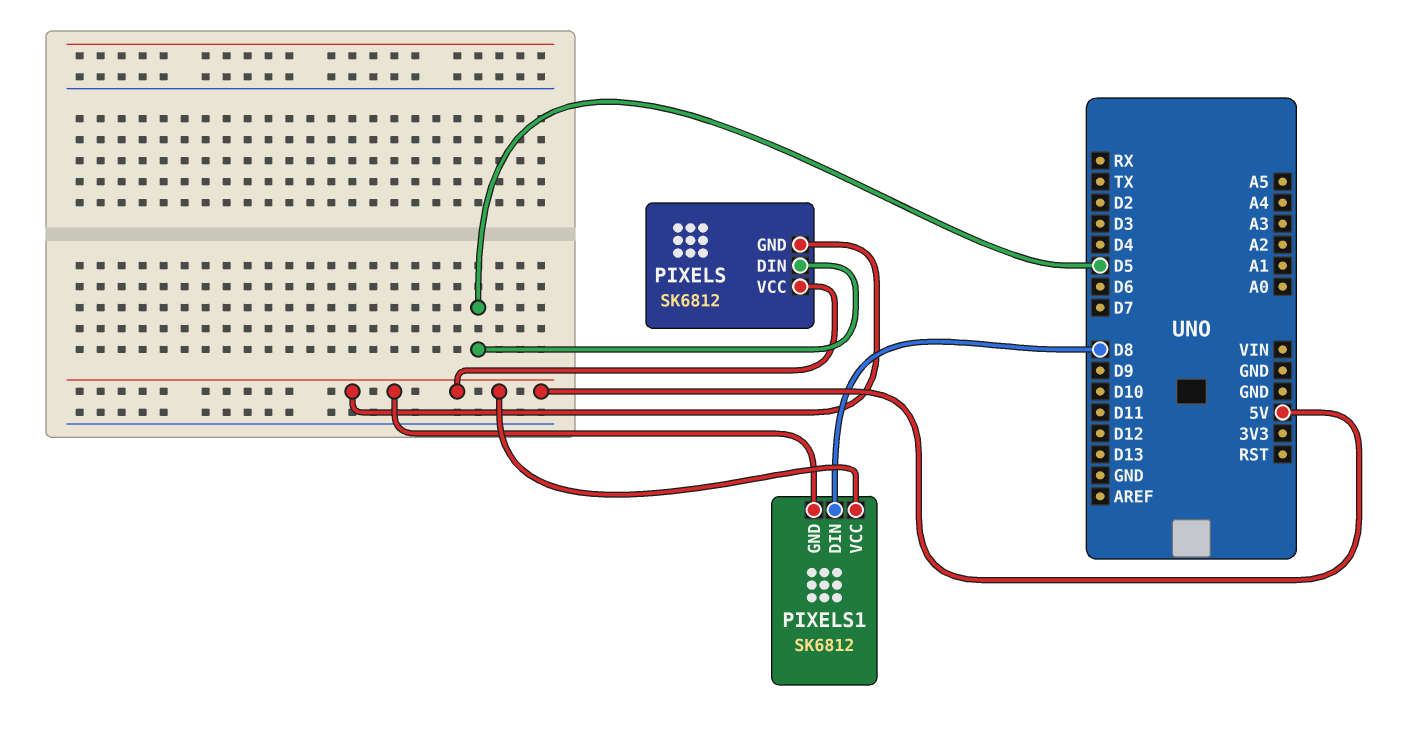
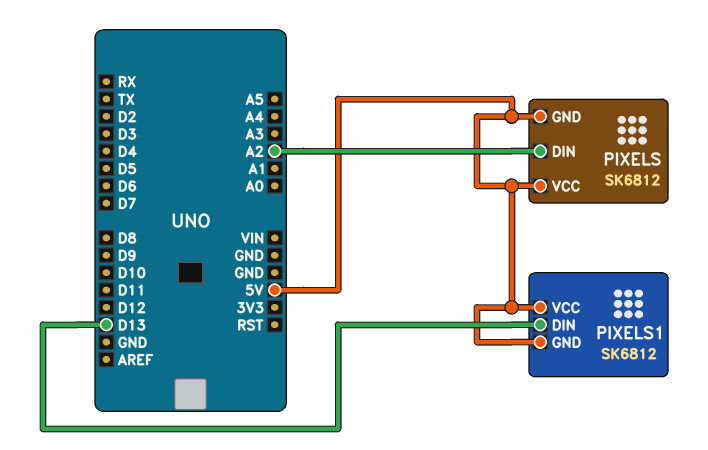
PIXELS pin DIN: D5 -> A2
PIXELS1 pin DIN: D8 -> D13

